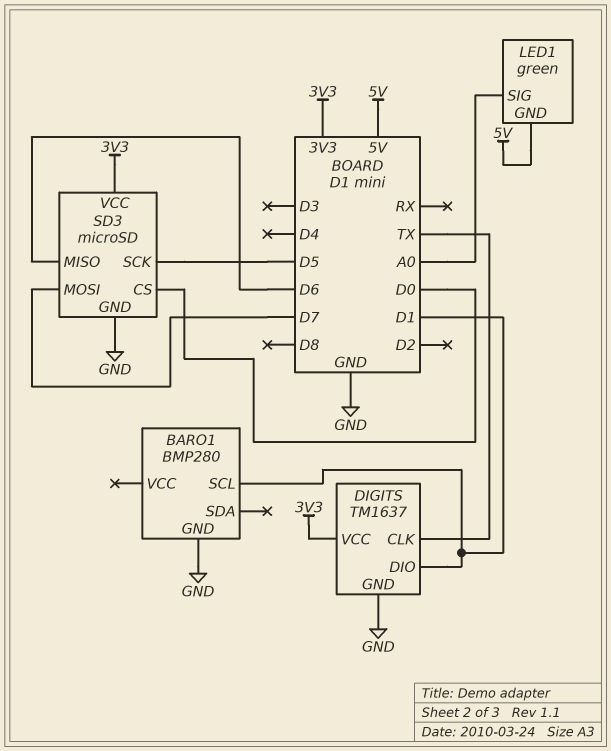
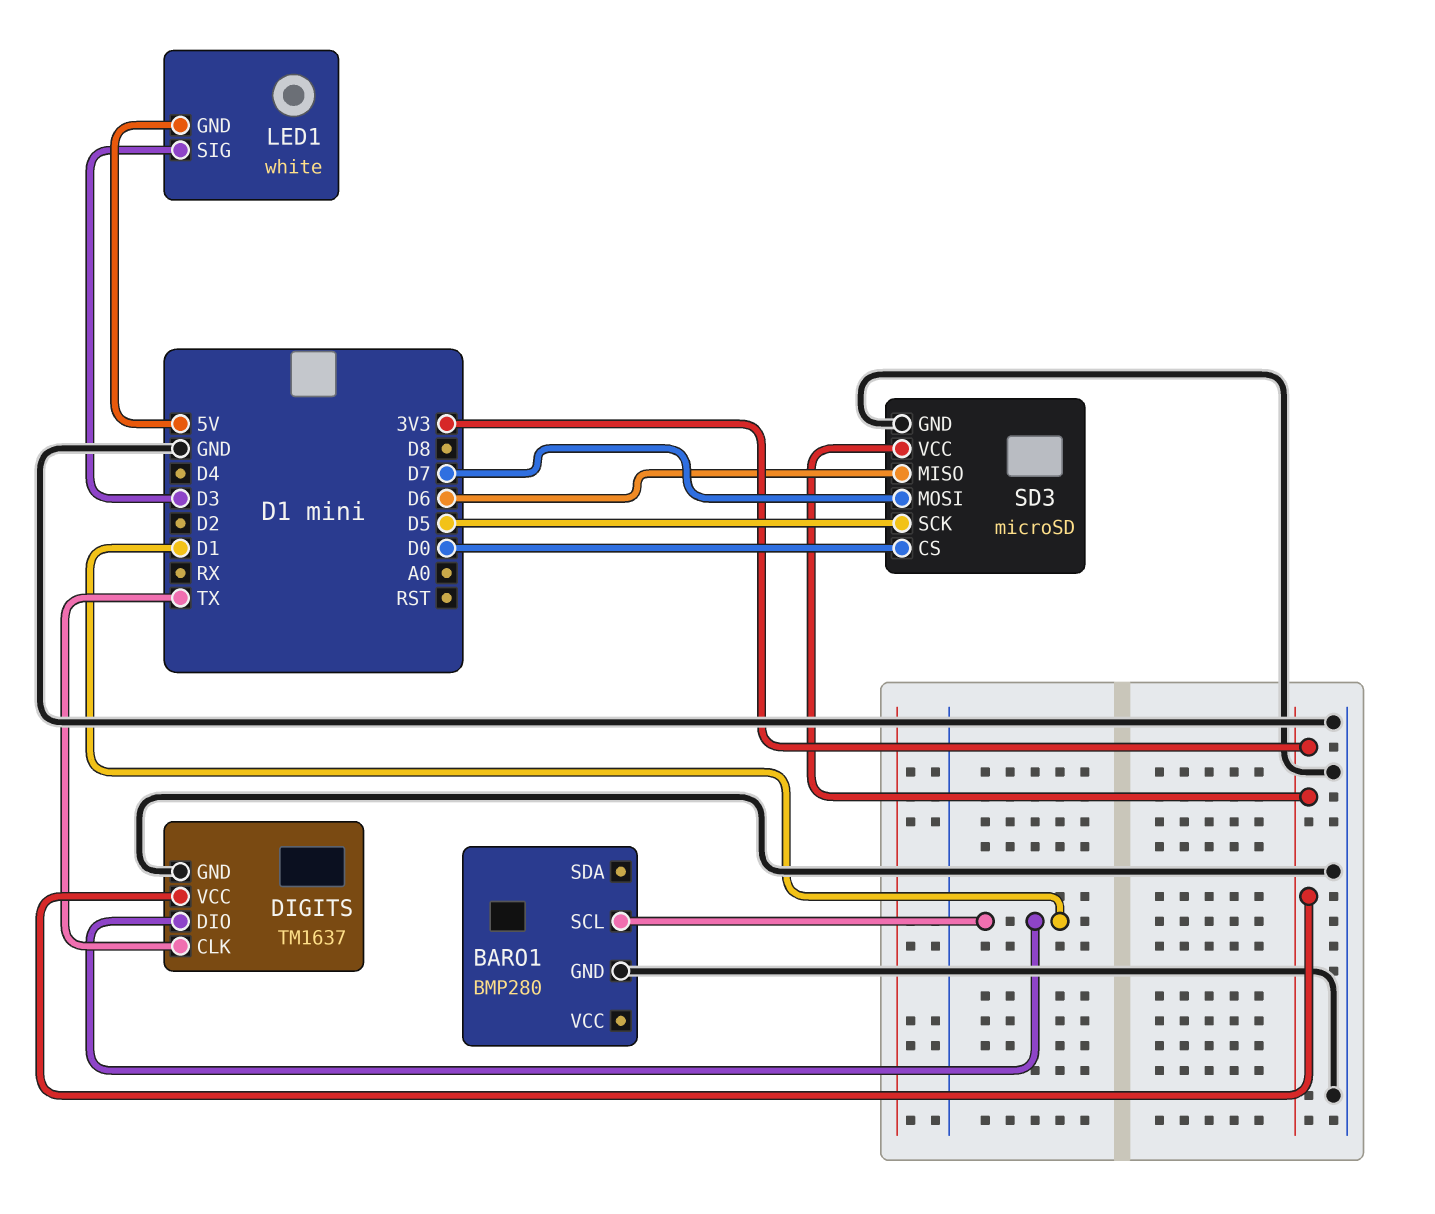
LED1: green -> white
LED1 pin SIG: A0 -> D3

